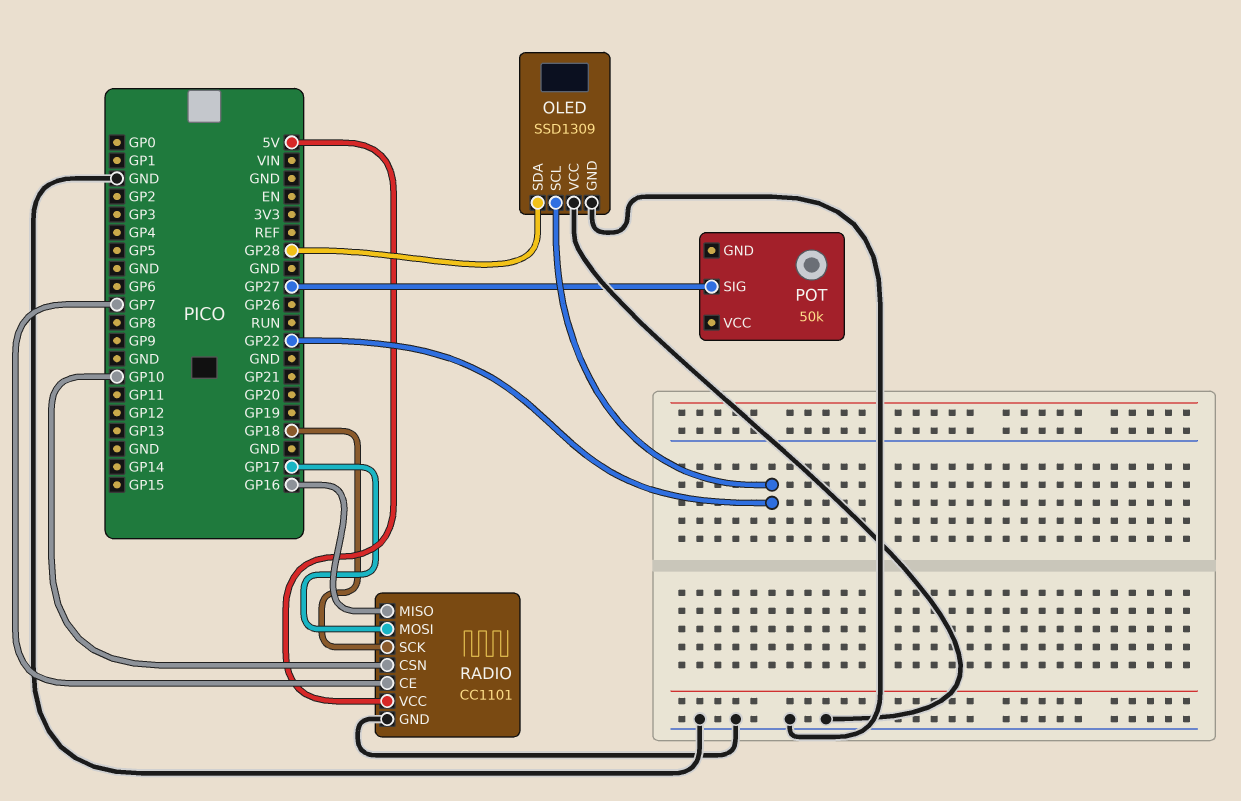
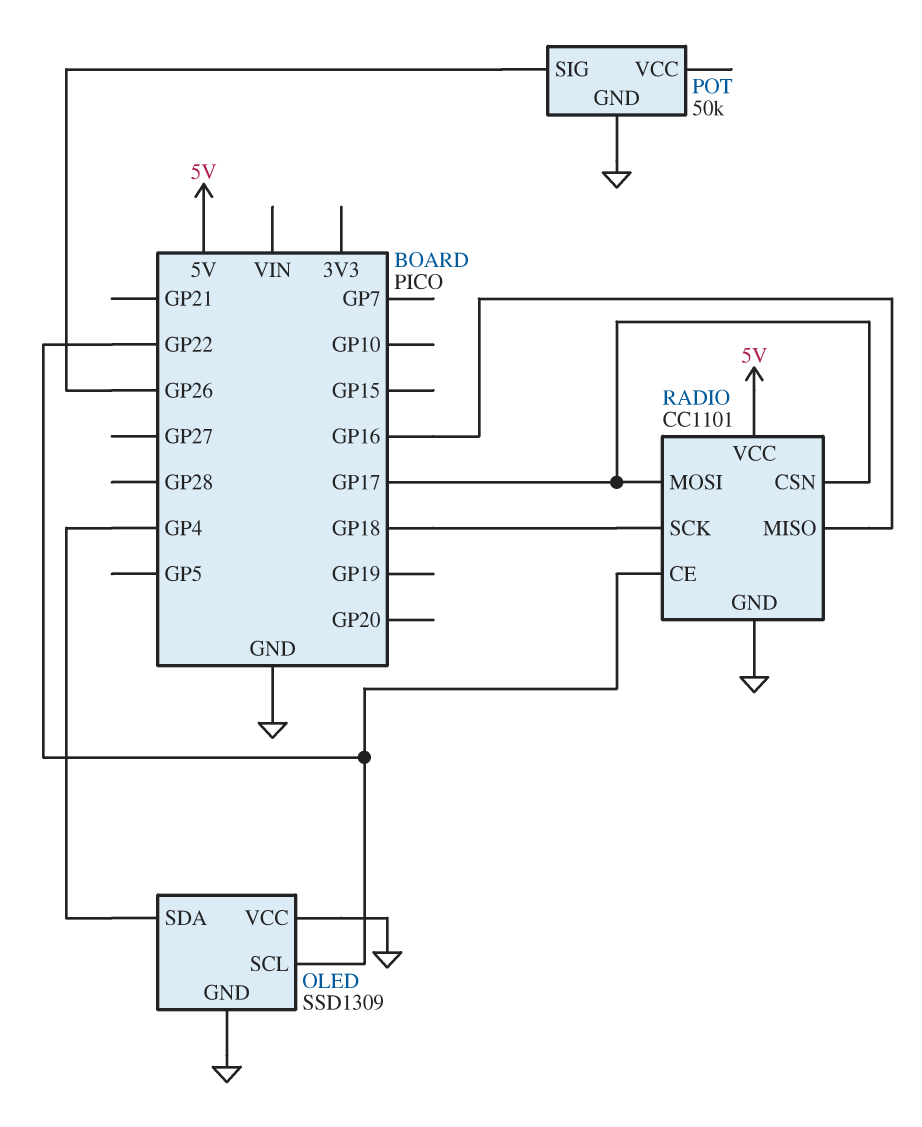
OLED pin SDA: GP28 -> GP4
POT pin GND: none -> GND
POT pin SIG: GP27 -> GP26
RADIO pin CE: GP7 -> GP22
RADIO pin CSN: GP10 -> GP17

